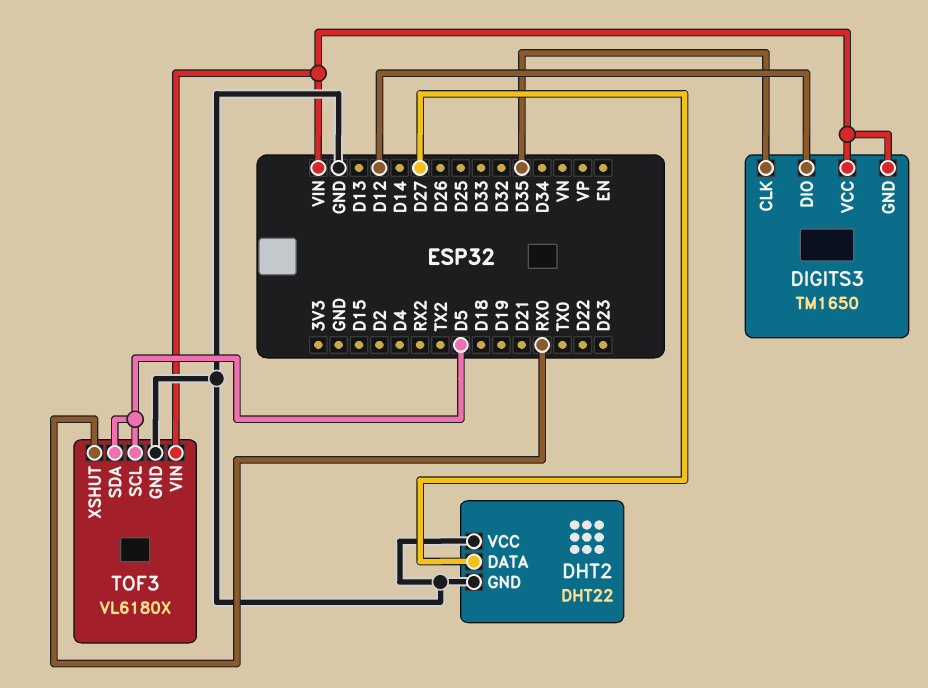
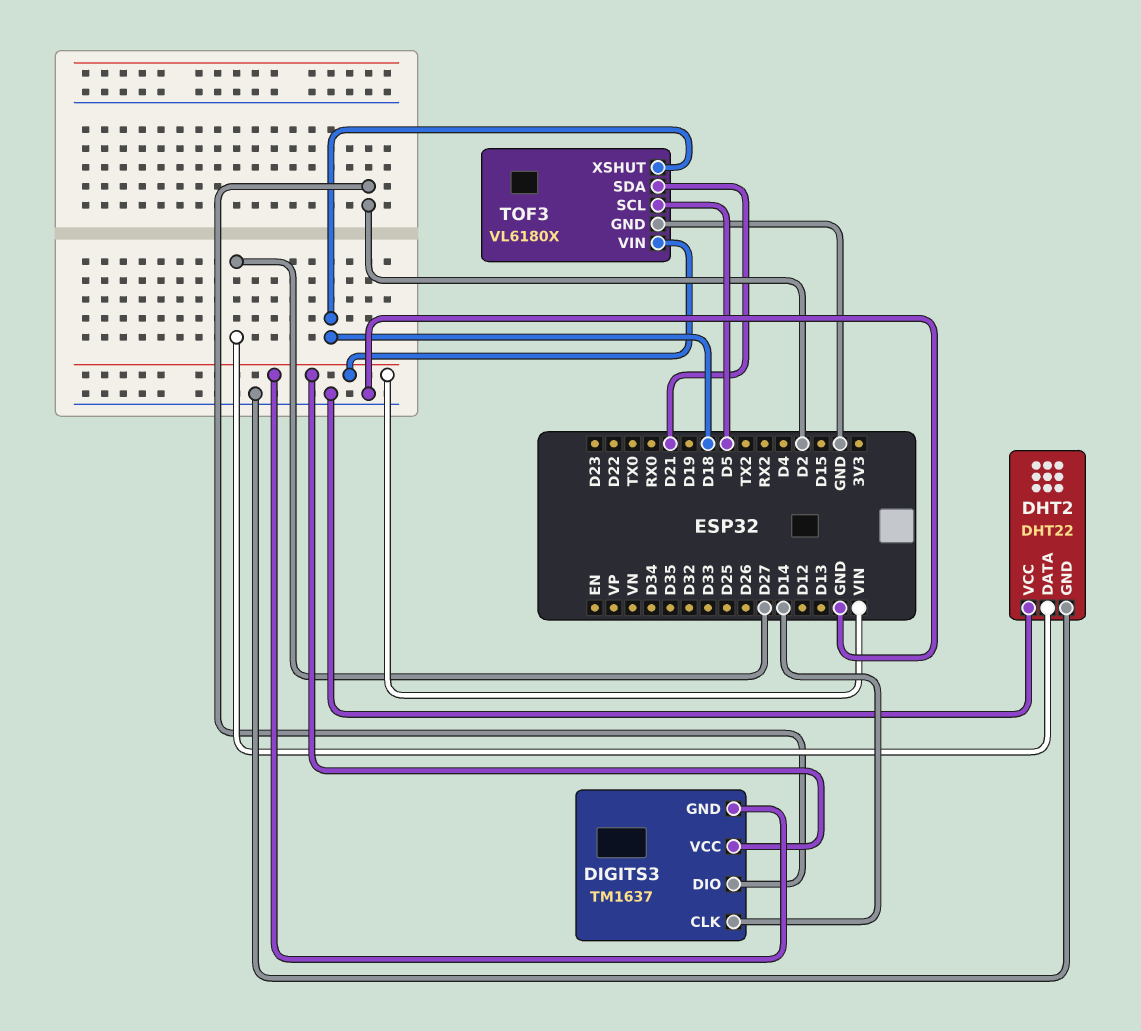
DIGITS3: TM1650 -> TM1637
DIGITS3 pin CLK: D35 -> D14
DIGITS3 pin DIO: D12 -> D2
TOF3 pin SDA: D5 -> D21
TOF3 pin XSHUT: RX0 -> D18

